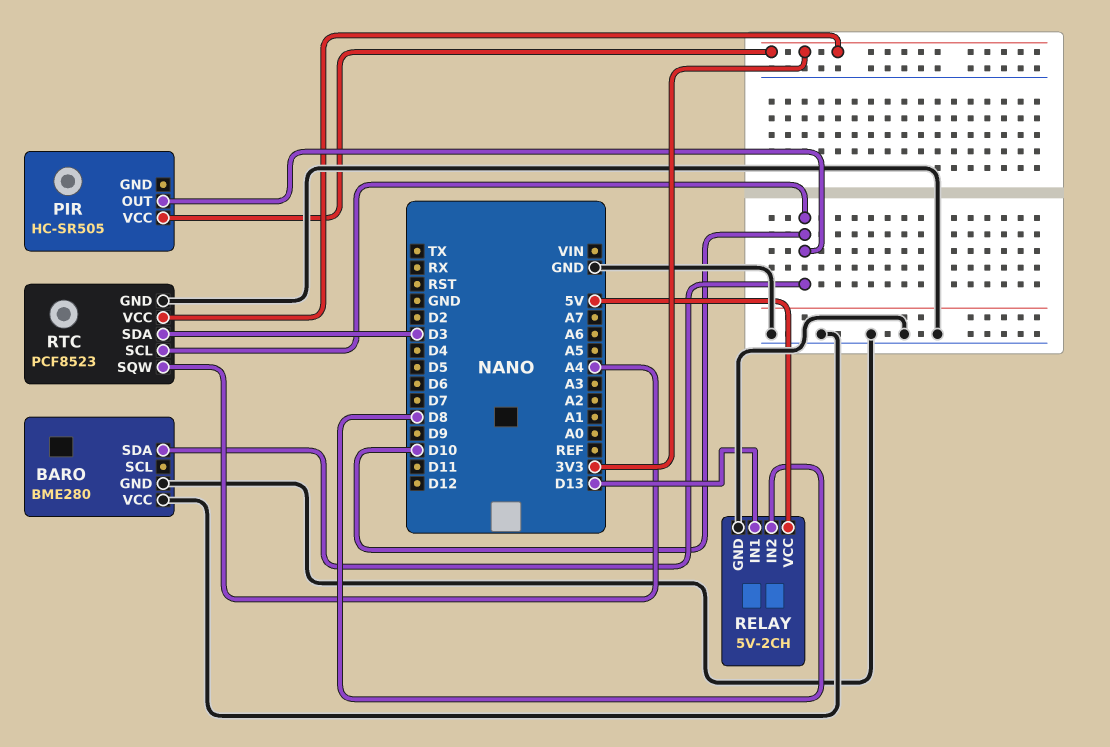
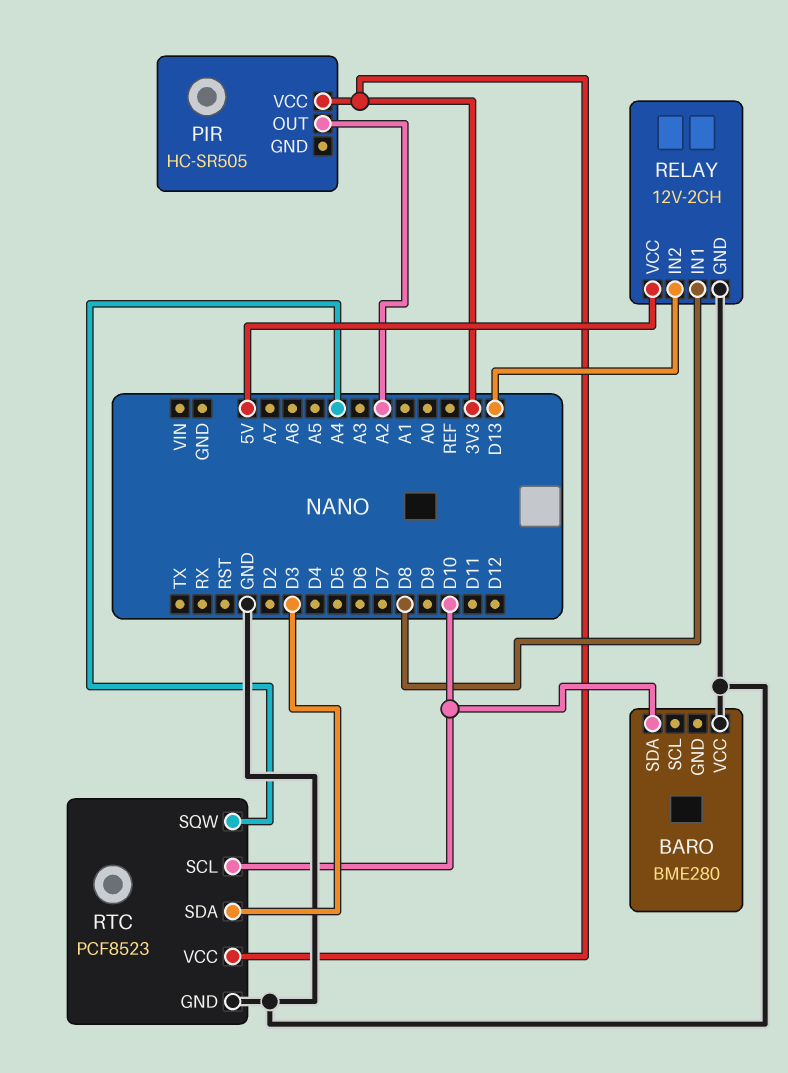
BARO pin GND: GND -> none
PIR pin OUT: D10 -> A2
RELAY: 5V-2CH -> 12V-2CH
RELAY pin IN1: D13 -> D8
RELAY pin IN2: D8 -> D13

